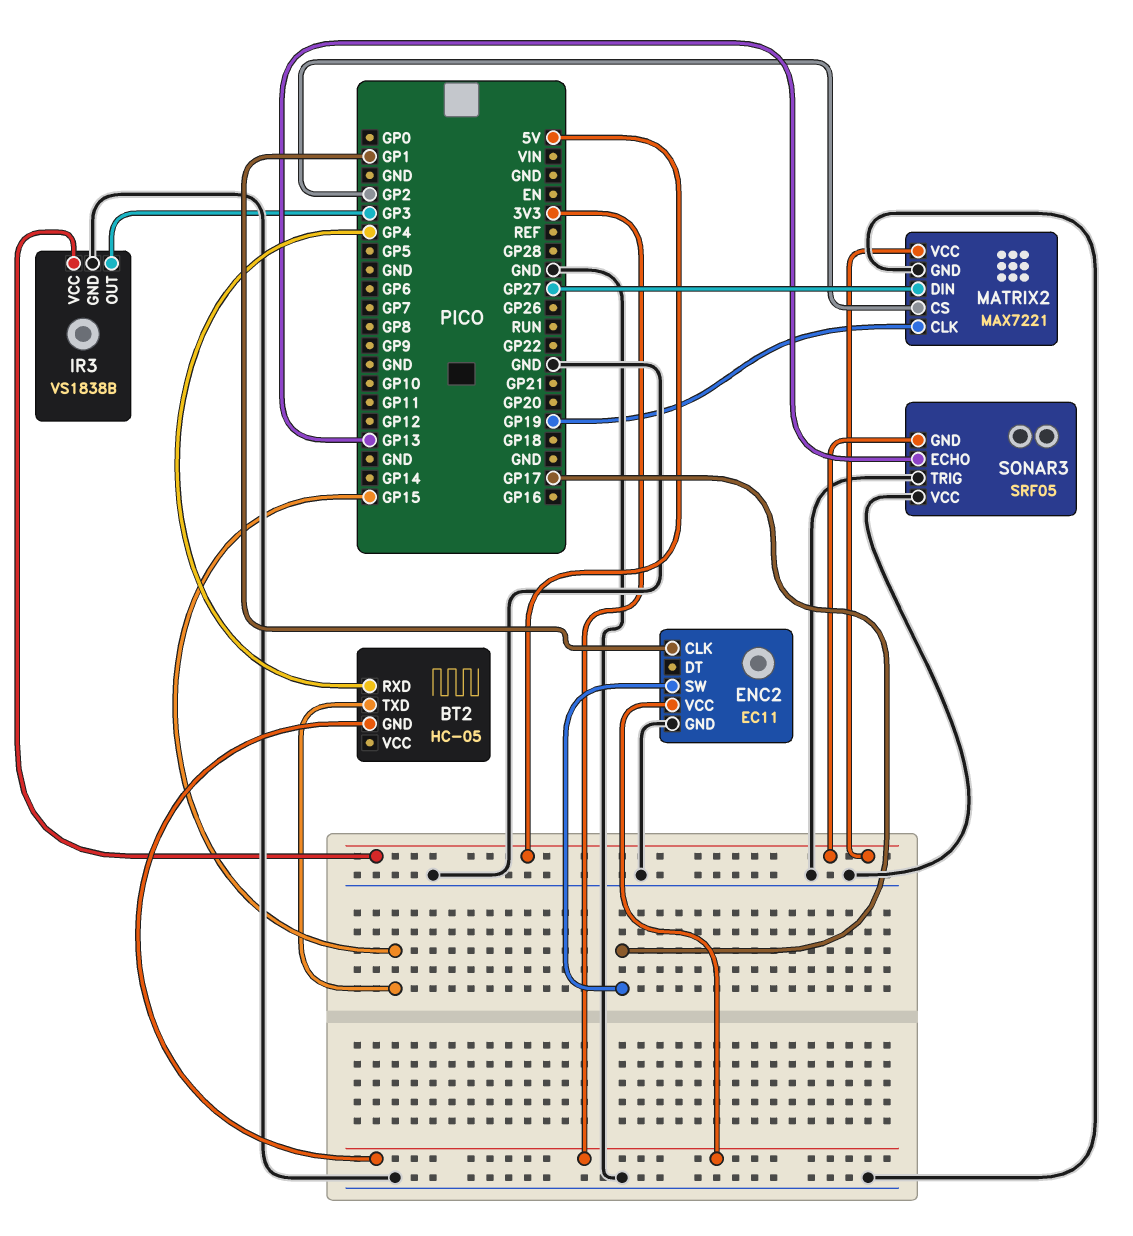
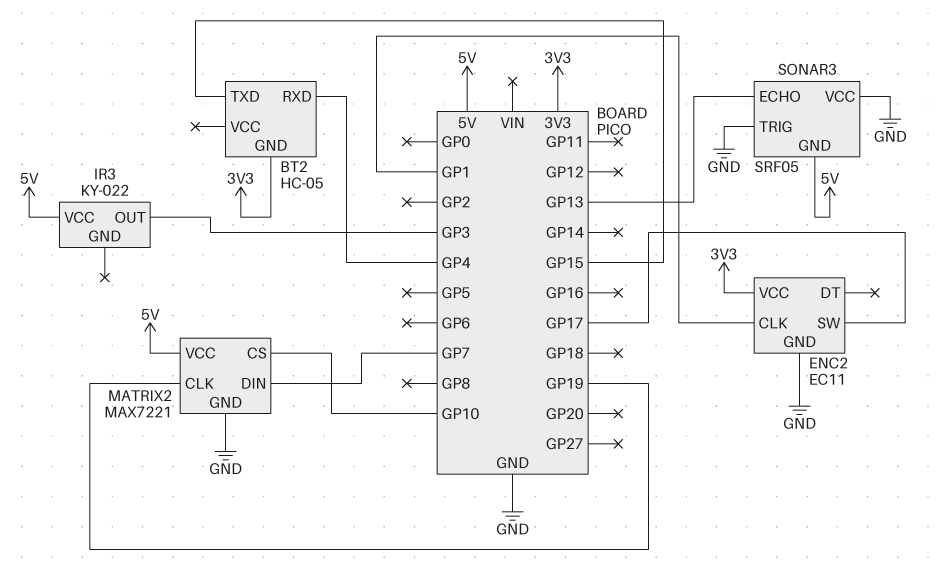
IR3: VS1838B -> KY-022
IR3 pin GND: GND -> none
MATRIX2 pin CS: GP2 -> GP10
MATRIX2 pin DIN: GP27 -> GP7

